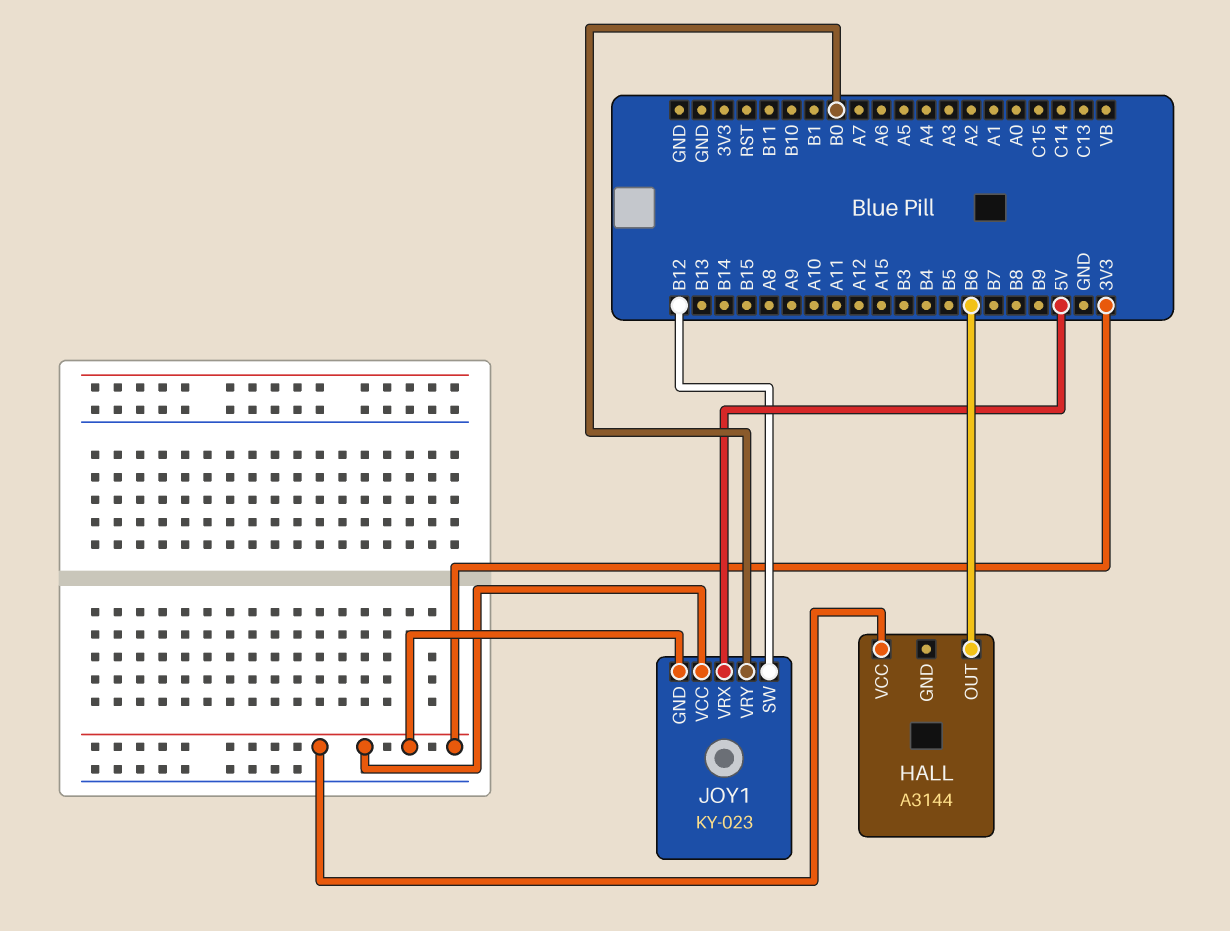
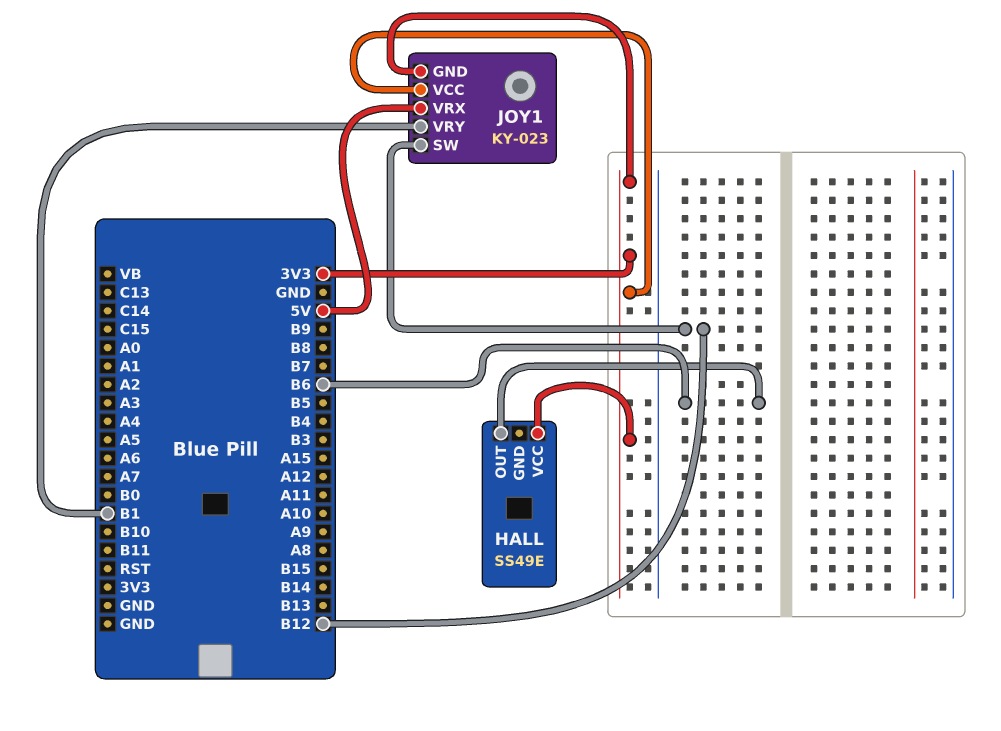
HALL: A3144 -> SS49E
JOY1 pin VRY: B0 -> B1

